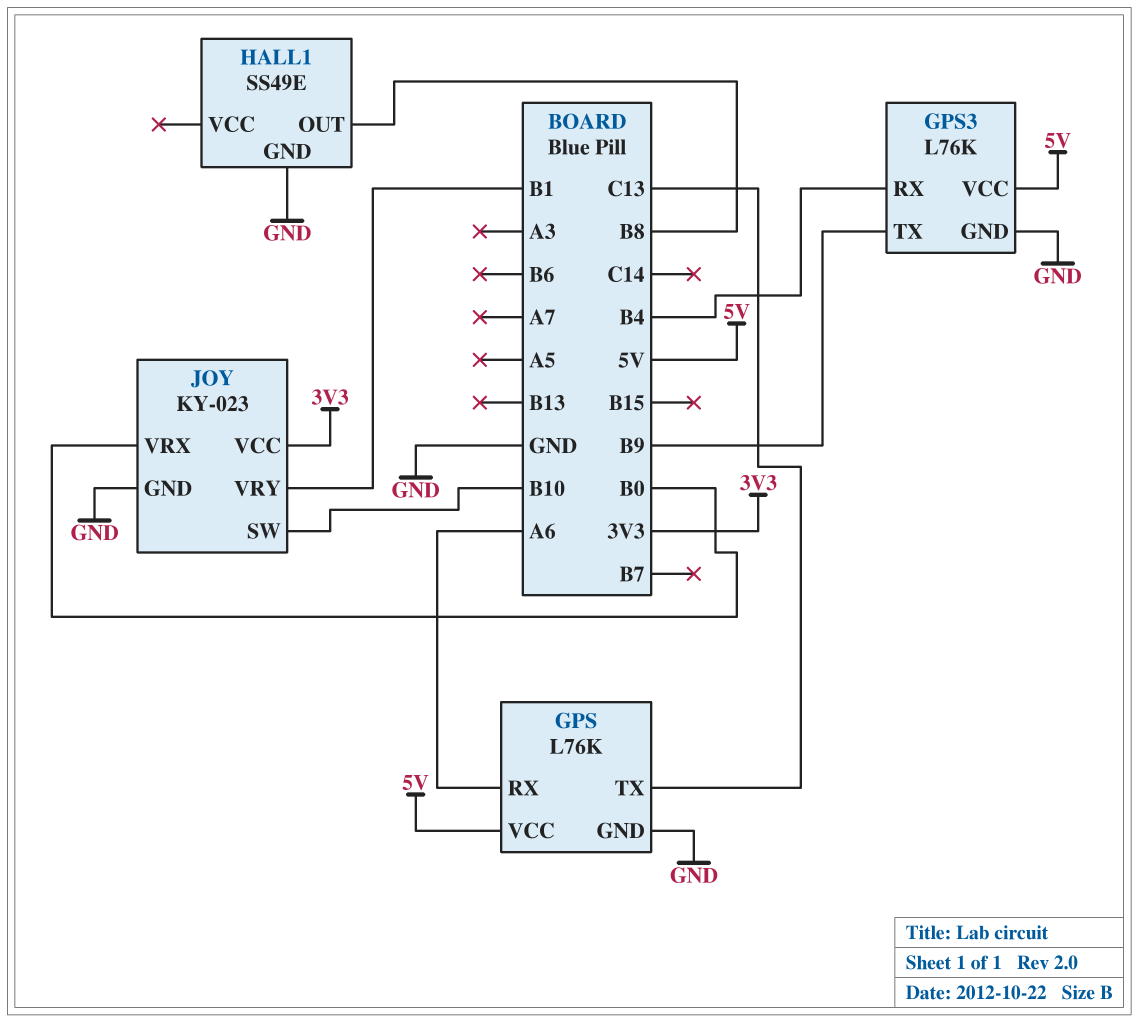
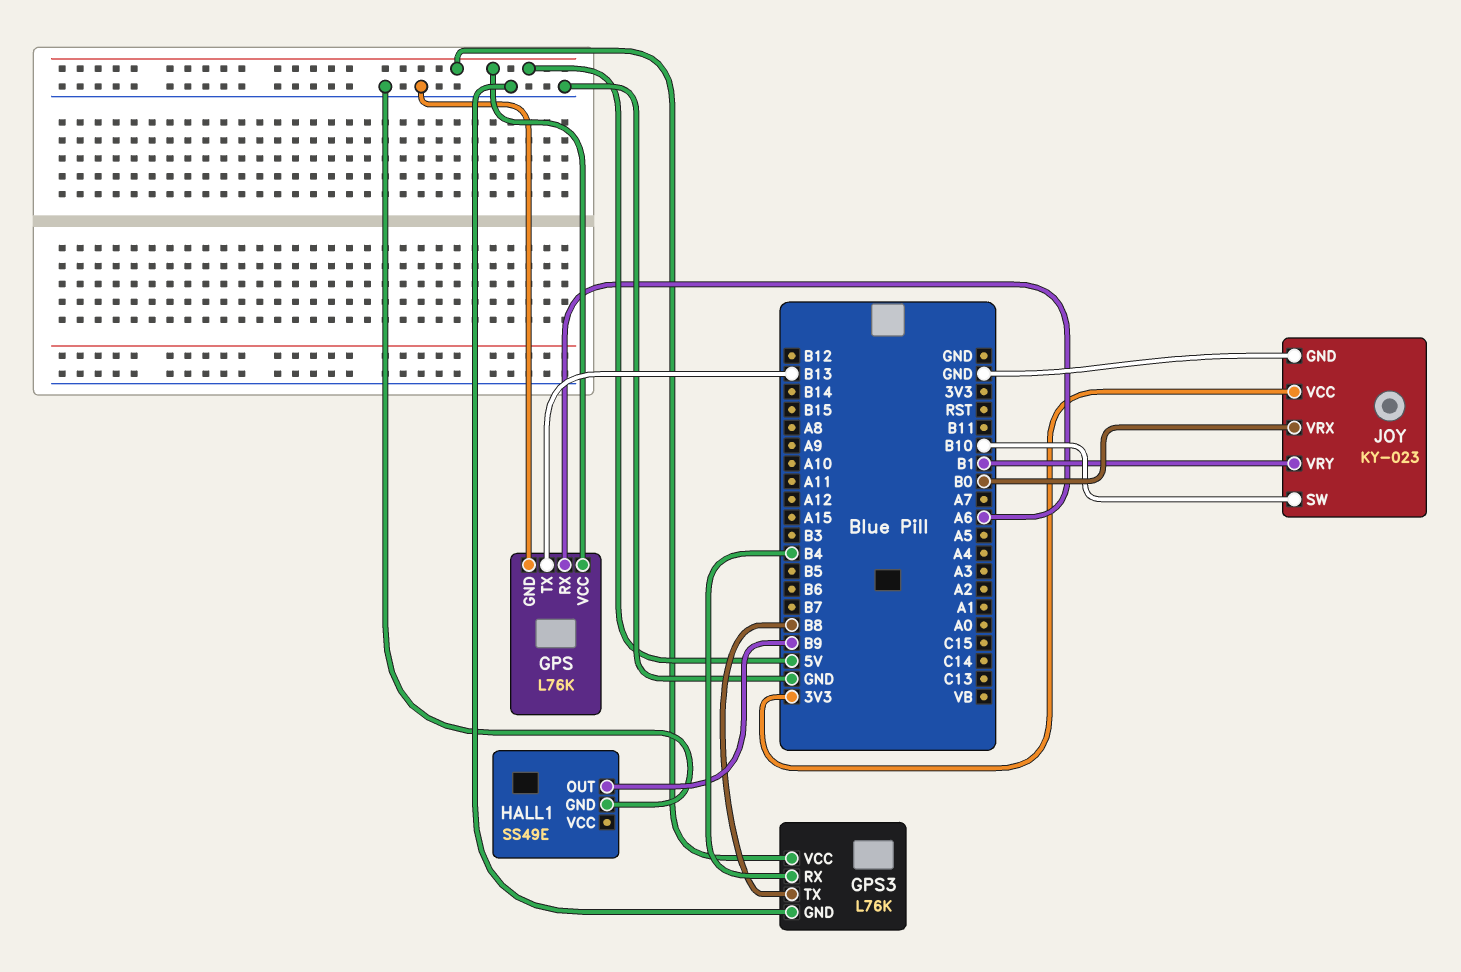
GPS pin TX: C13 -> B13
GPS3 pin TX: B9 -> B8
HALL1 pin OUT: B8 -> B9

